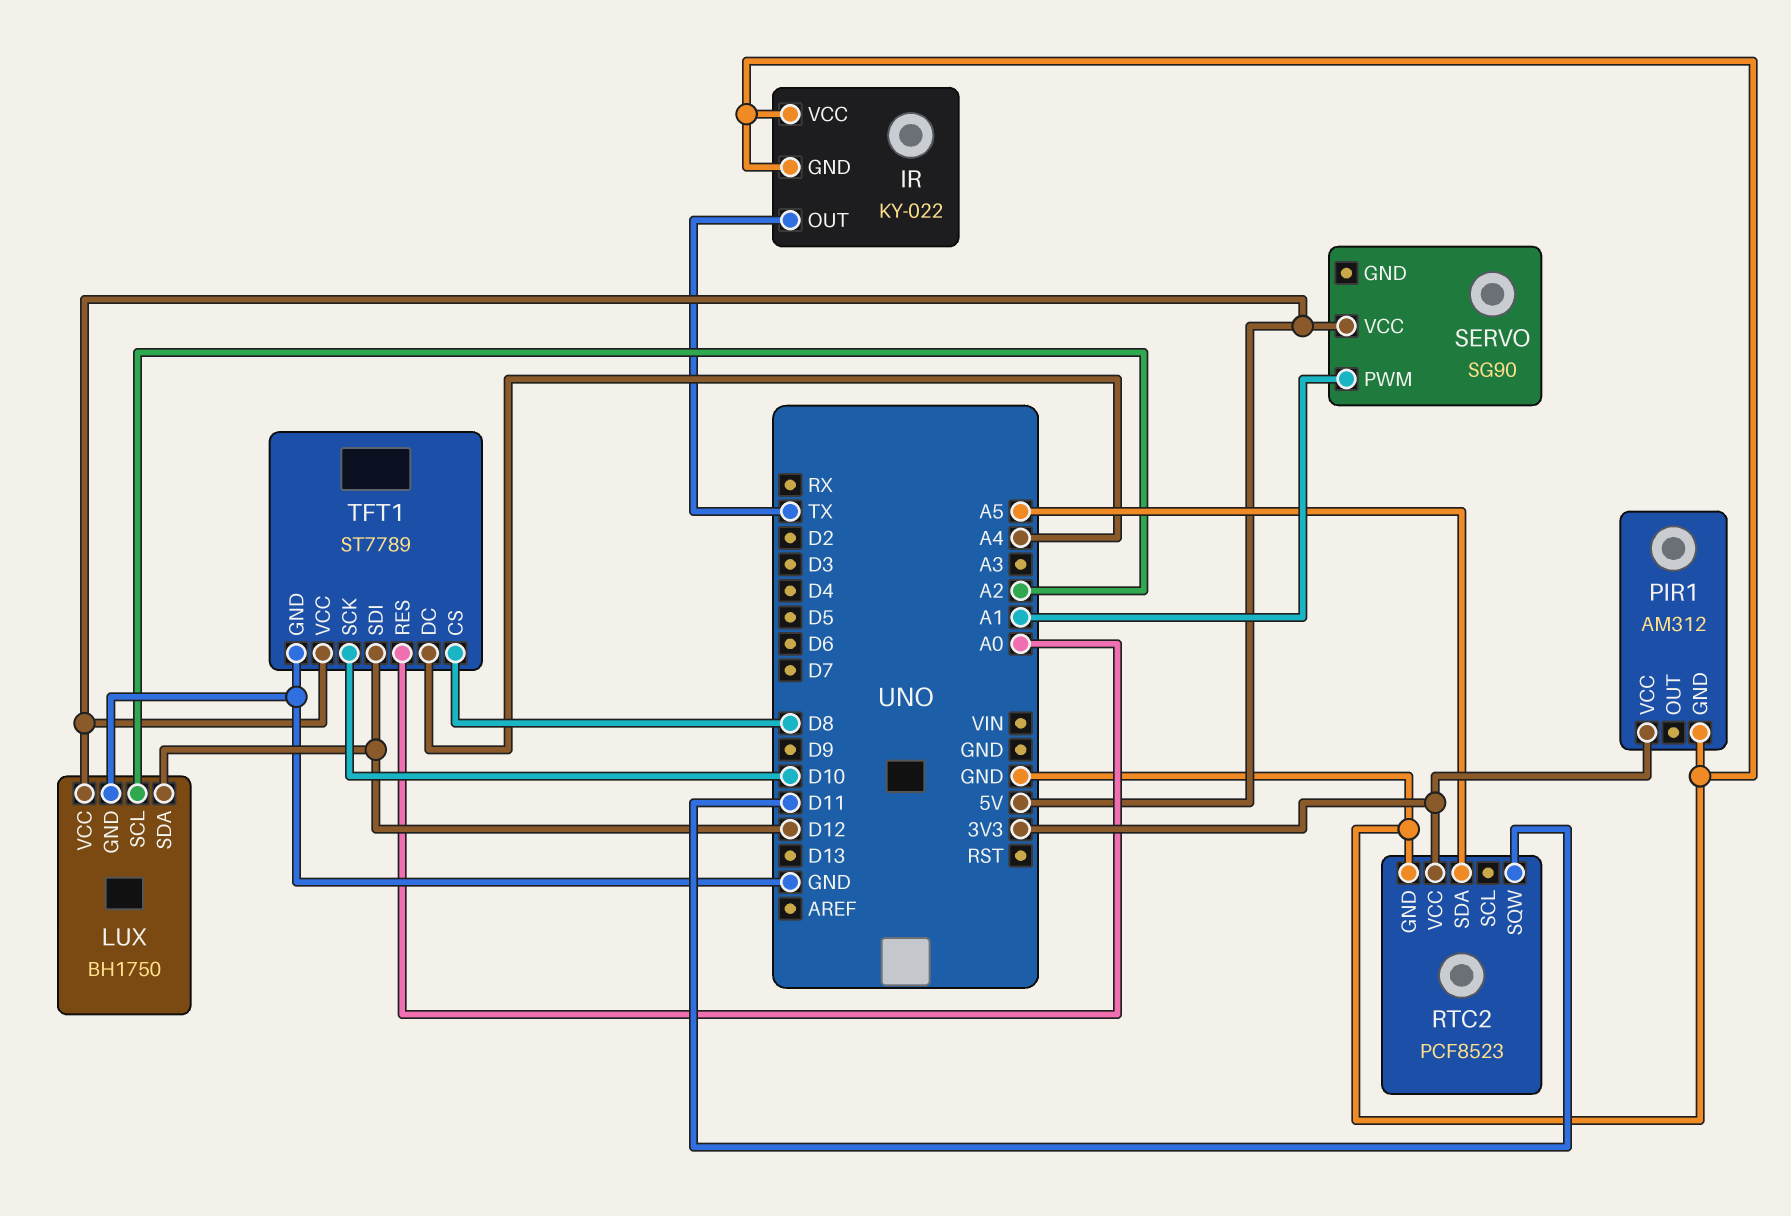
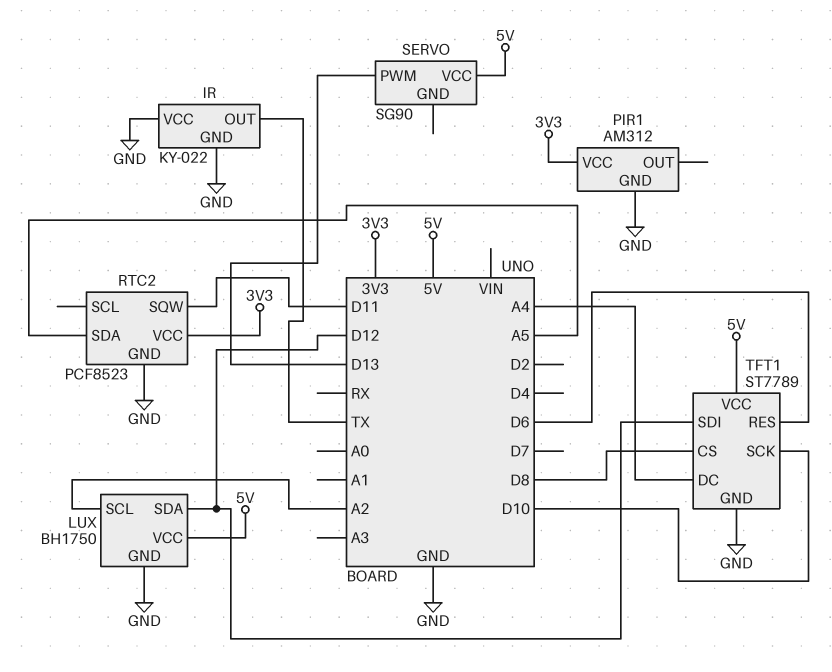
SERVO pin PWM: A1 -> D13
TFT1 pin RES: A0 -> D6

